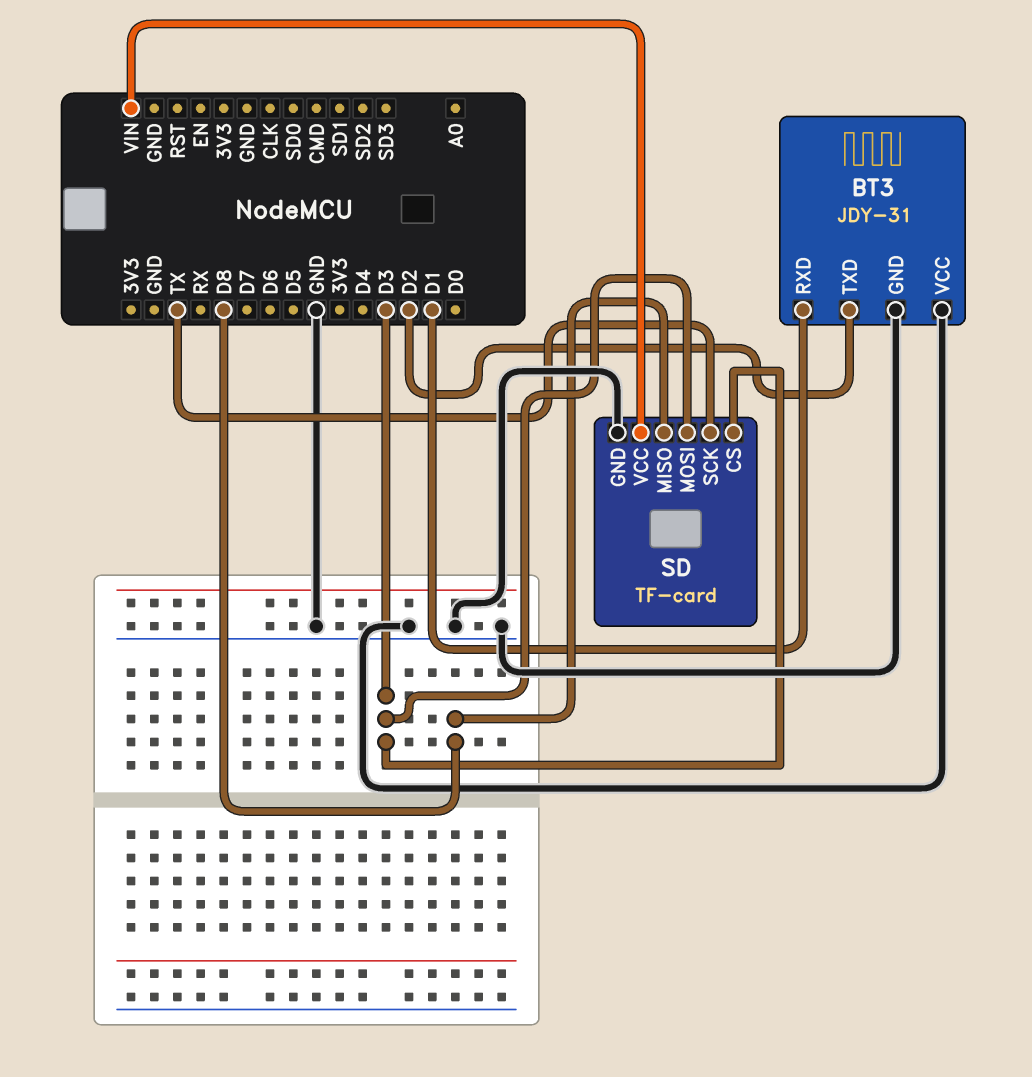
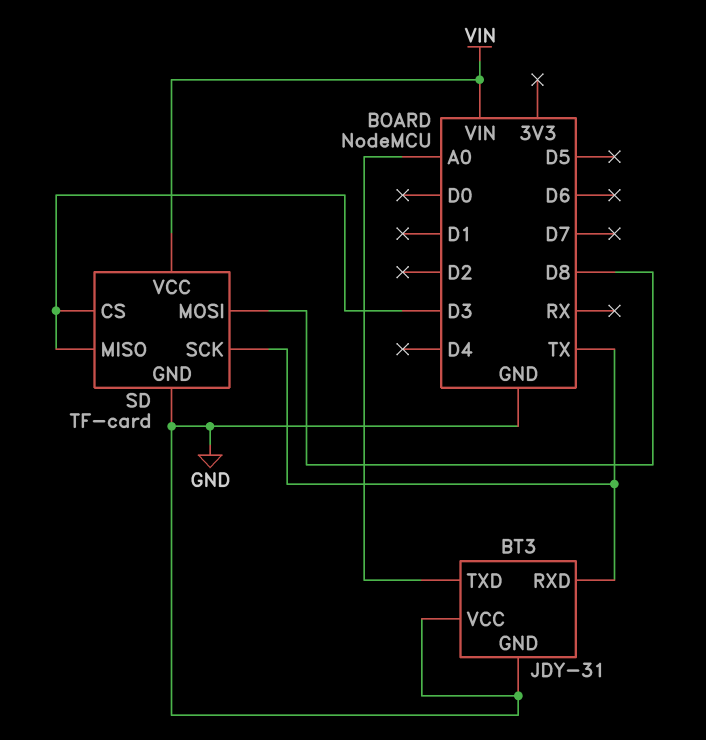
BT3 pin RXD: D1 -> TX
BT3 pin TXD: D2 -> A0
SD pin MISO: D8 -> D3
SD pin MOSI: D3 -> D8

